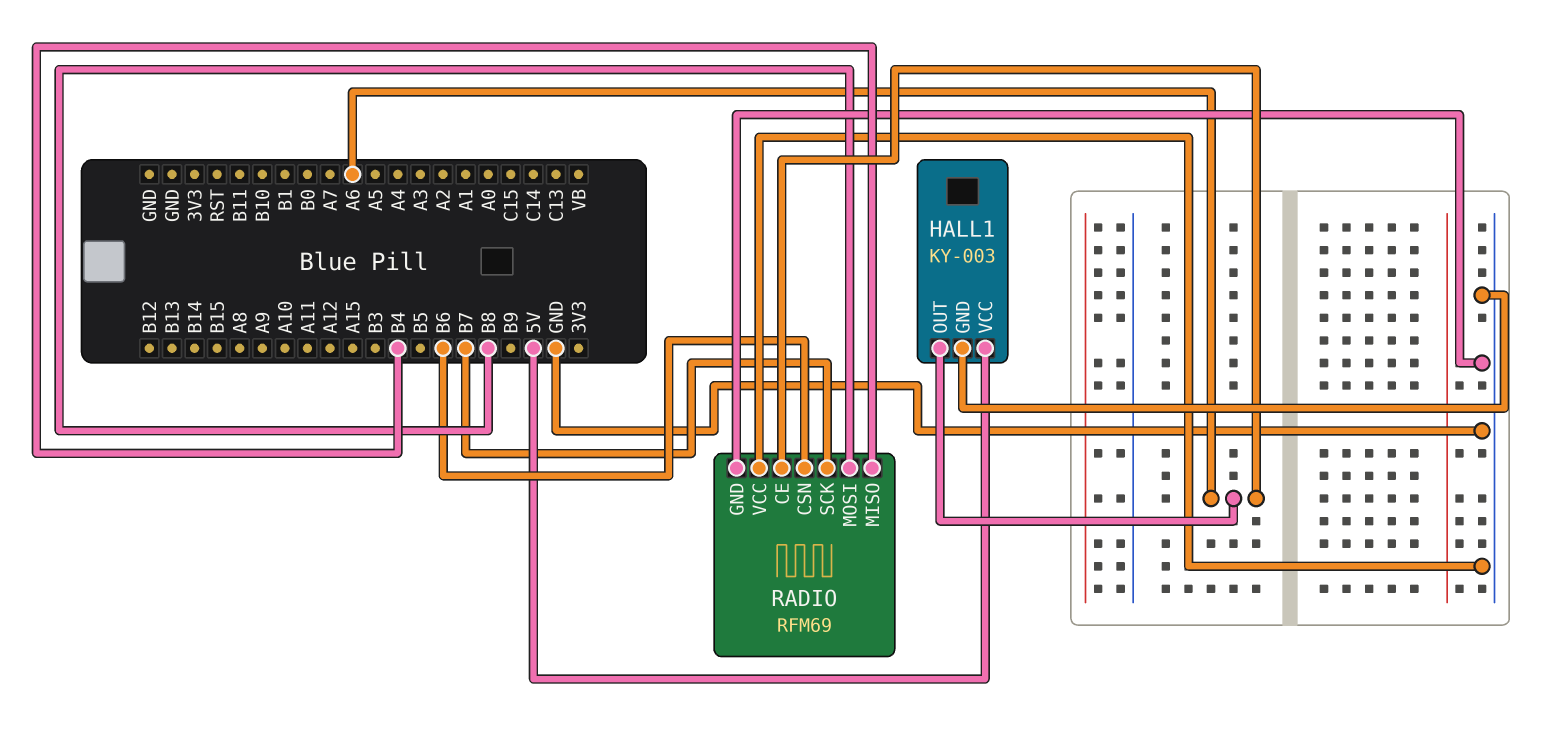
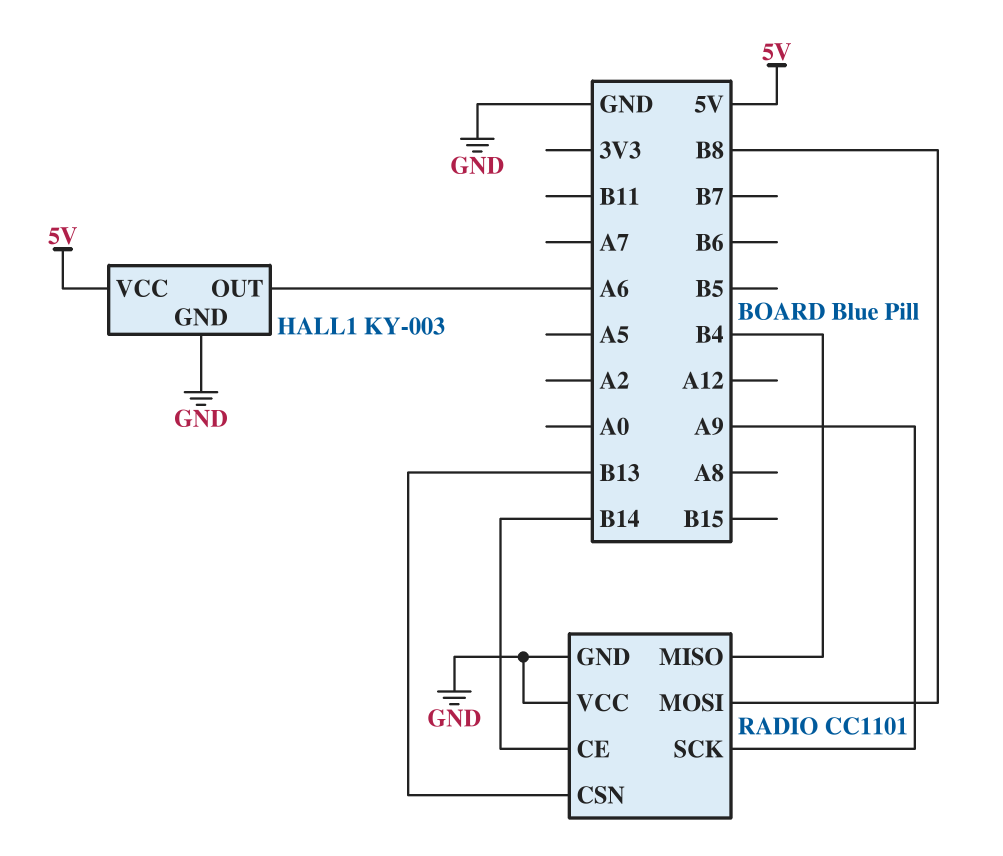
RADIO: RFM69 -> CC1101
RADIO pin CE: A6 -> B14
RADIO pin CSN: B6 -> B13
RADIO pin SCK: B7 -> A9

